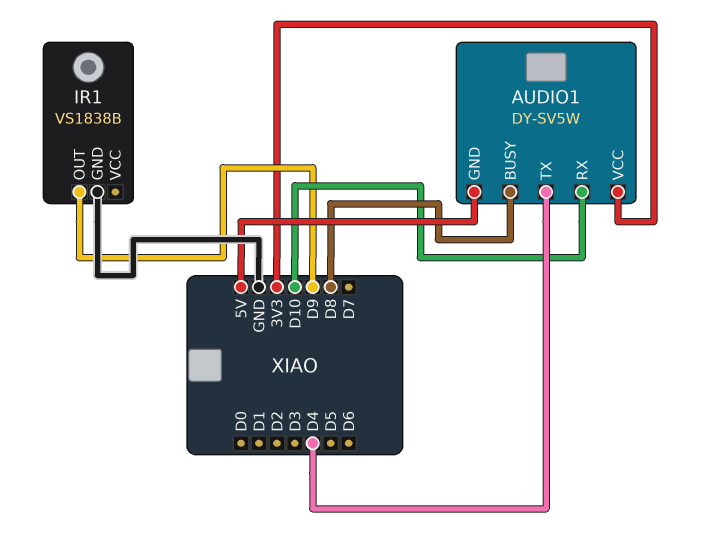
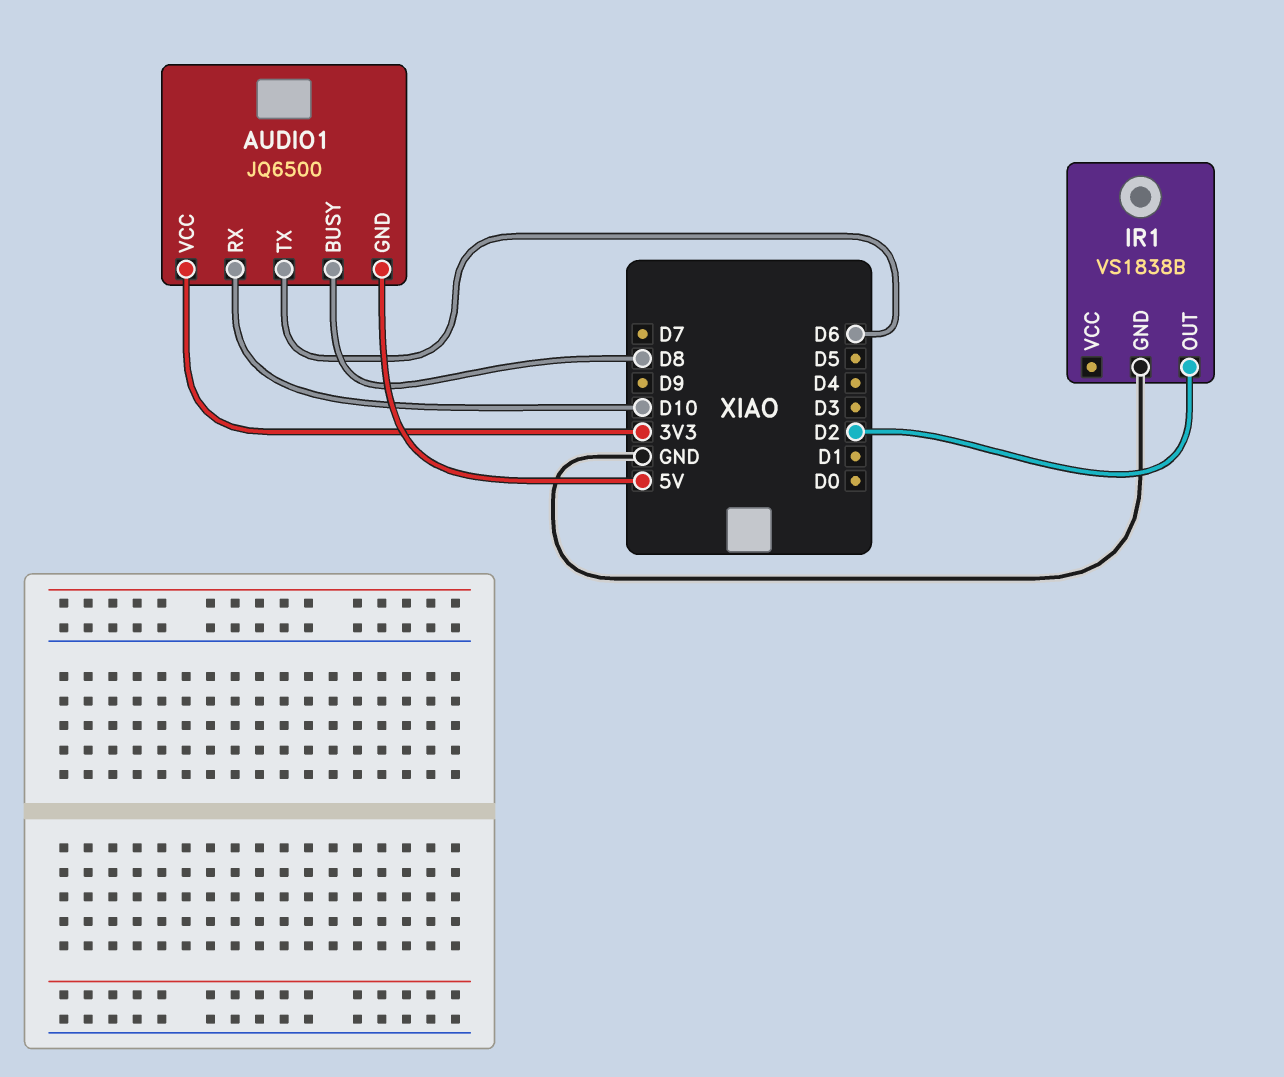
AUDIO1: DY-SV5W -> JQ6500
AUDIO1 pin TX: D4 -> D6
IR1 pin OUT: D9 -> D2

